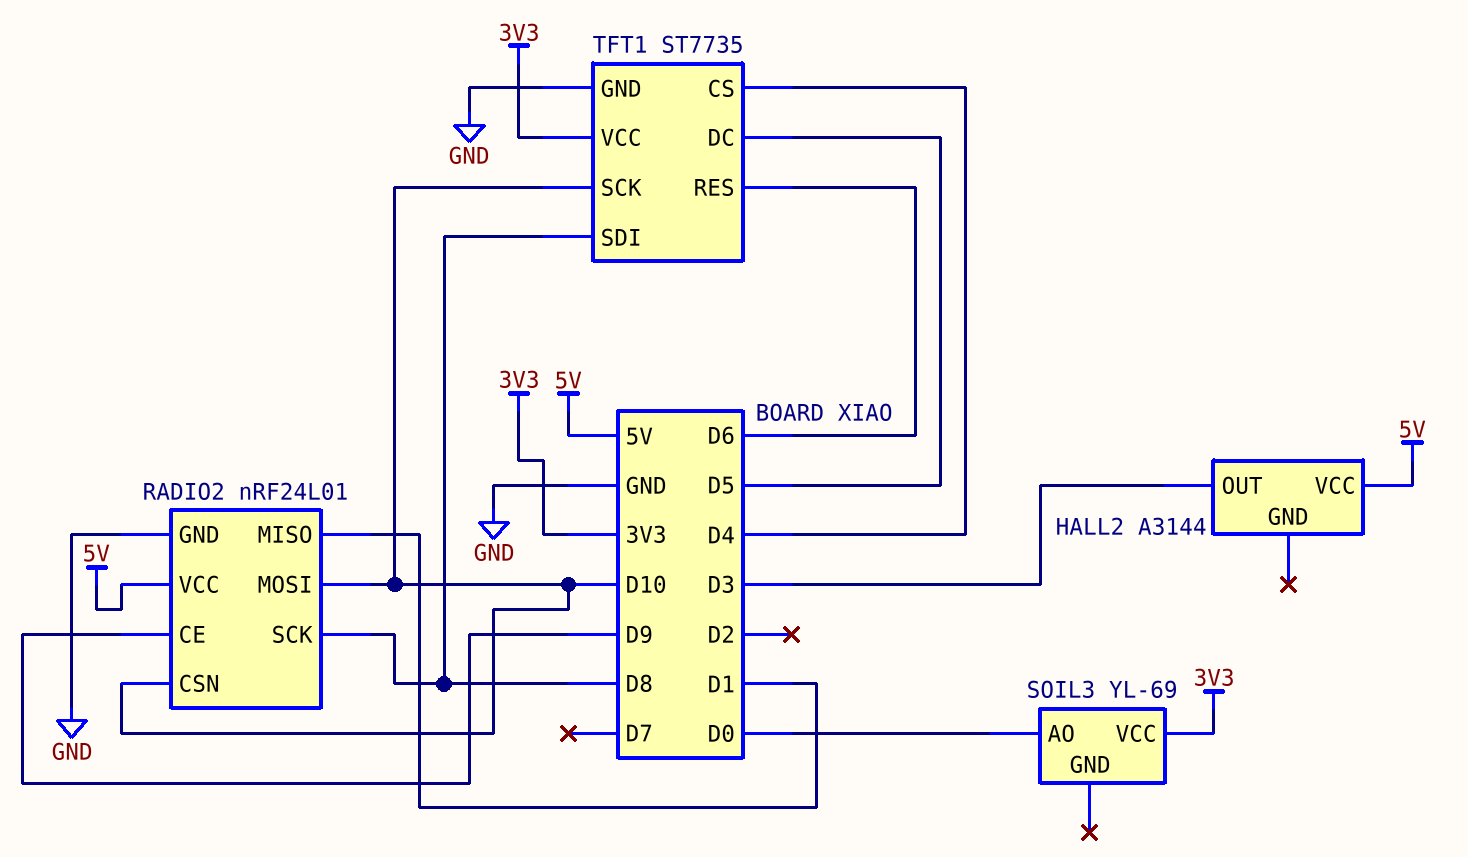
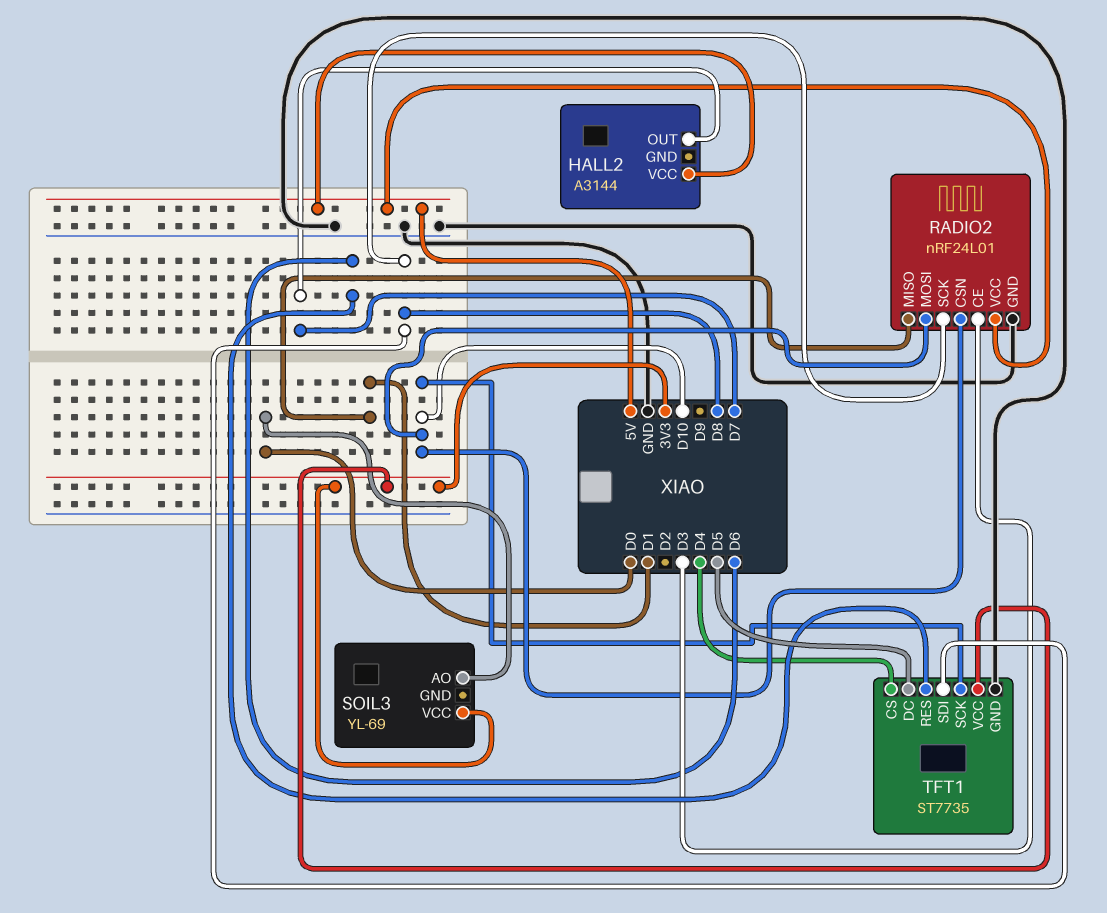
HALL2 pin OUT: D3 -> D7
RADIO2 pin CE: D9 -> D3

